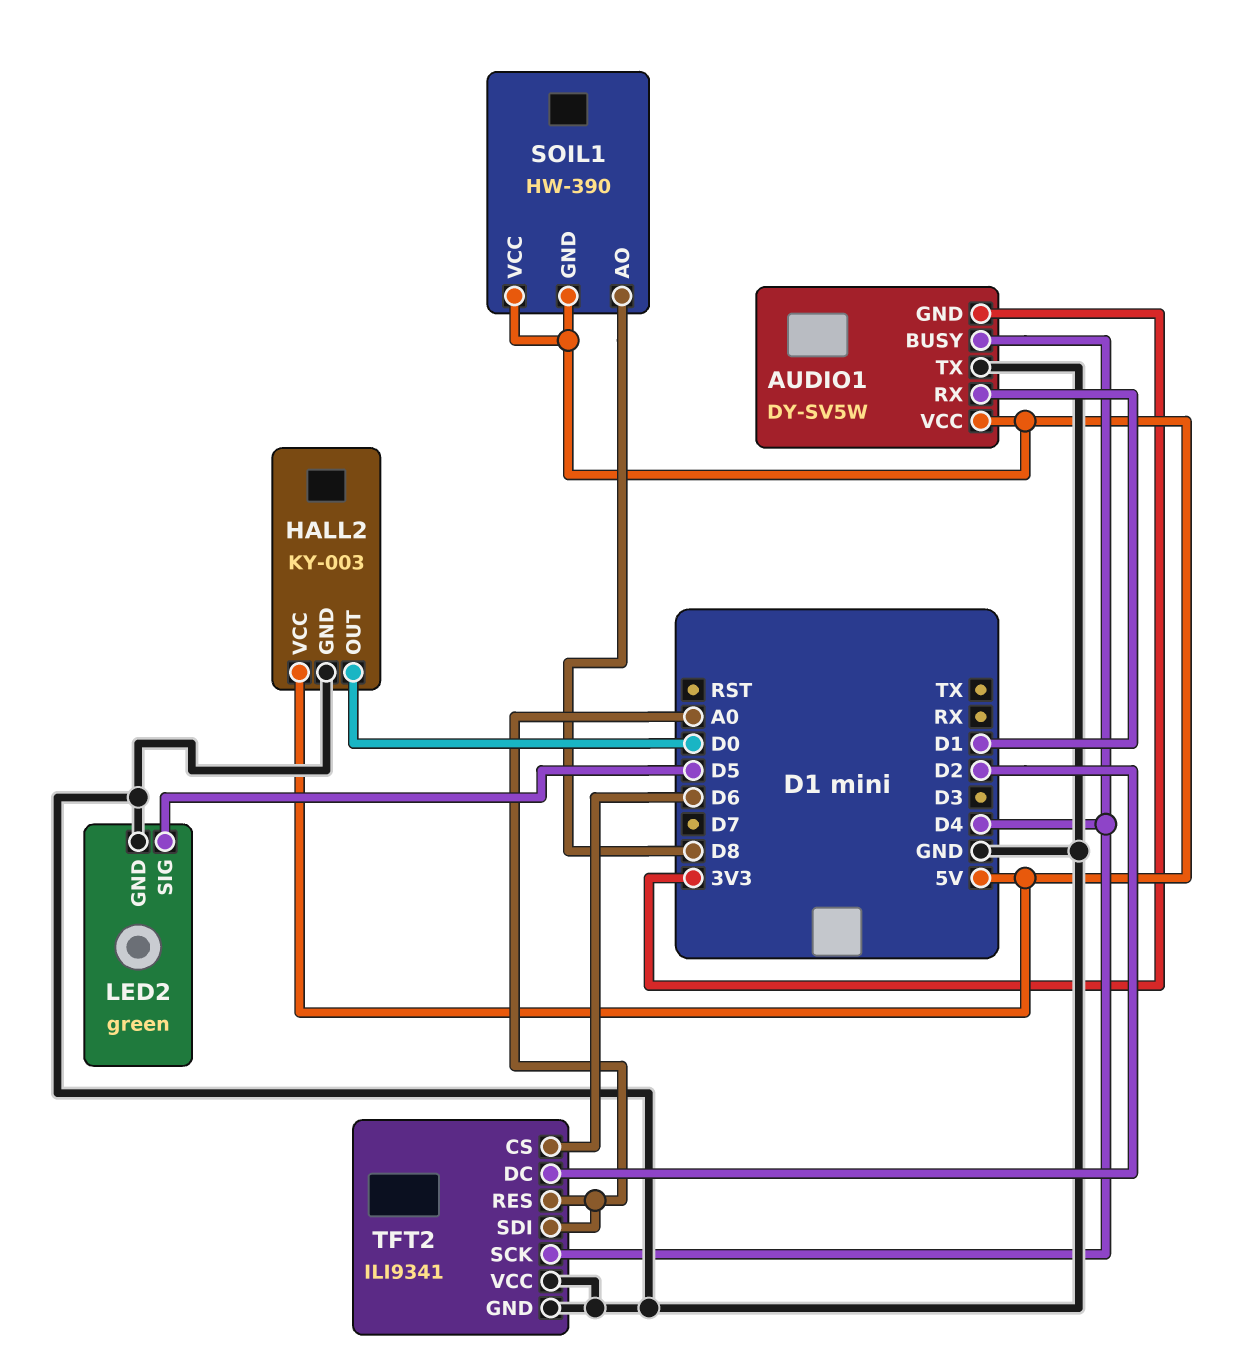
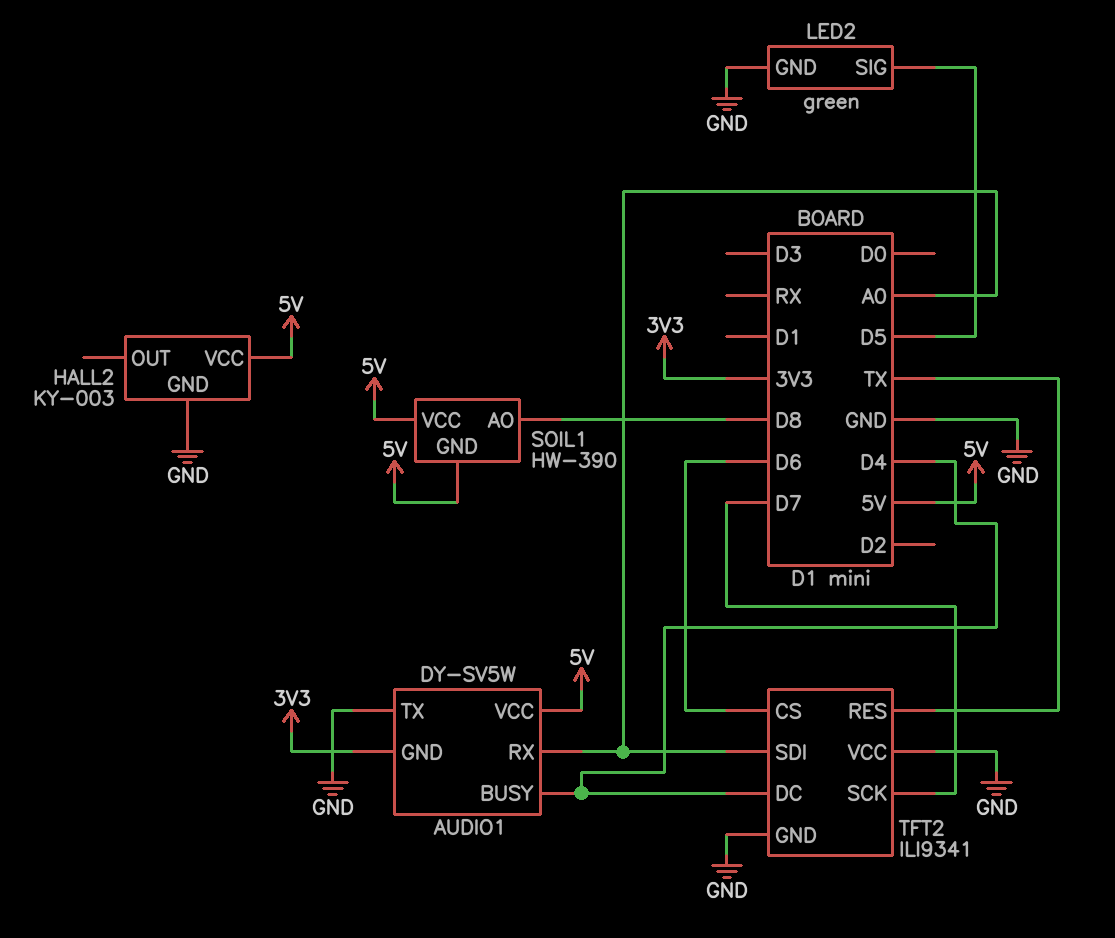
AUDIO1 pin RX: D1 -> A0
HALL2 pin OUT: D0 -> none
TFT2 pin DC: D2 -> D4
TFT2 pin RES: A0 -> TX
TFT2 pin SCK: D4 -> D7

